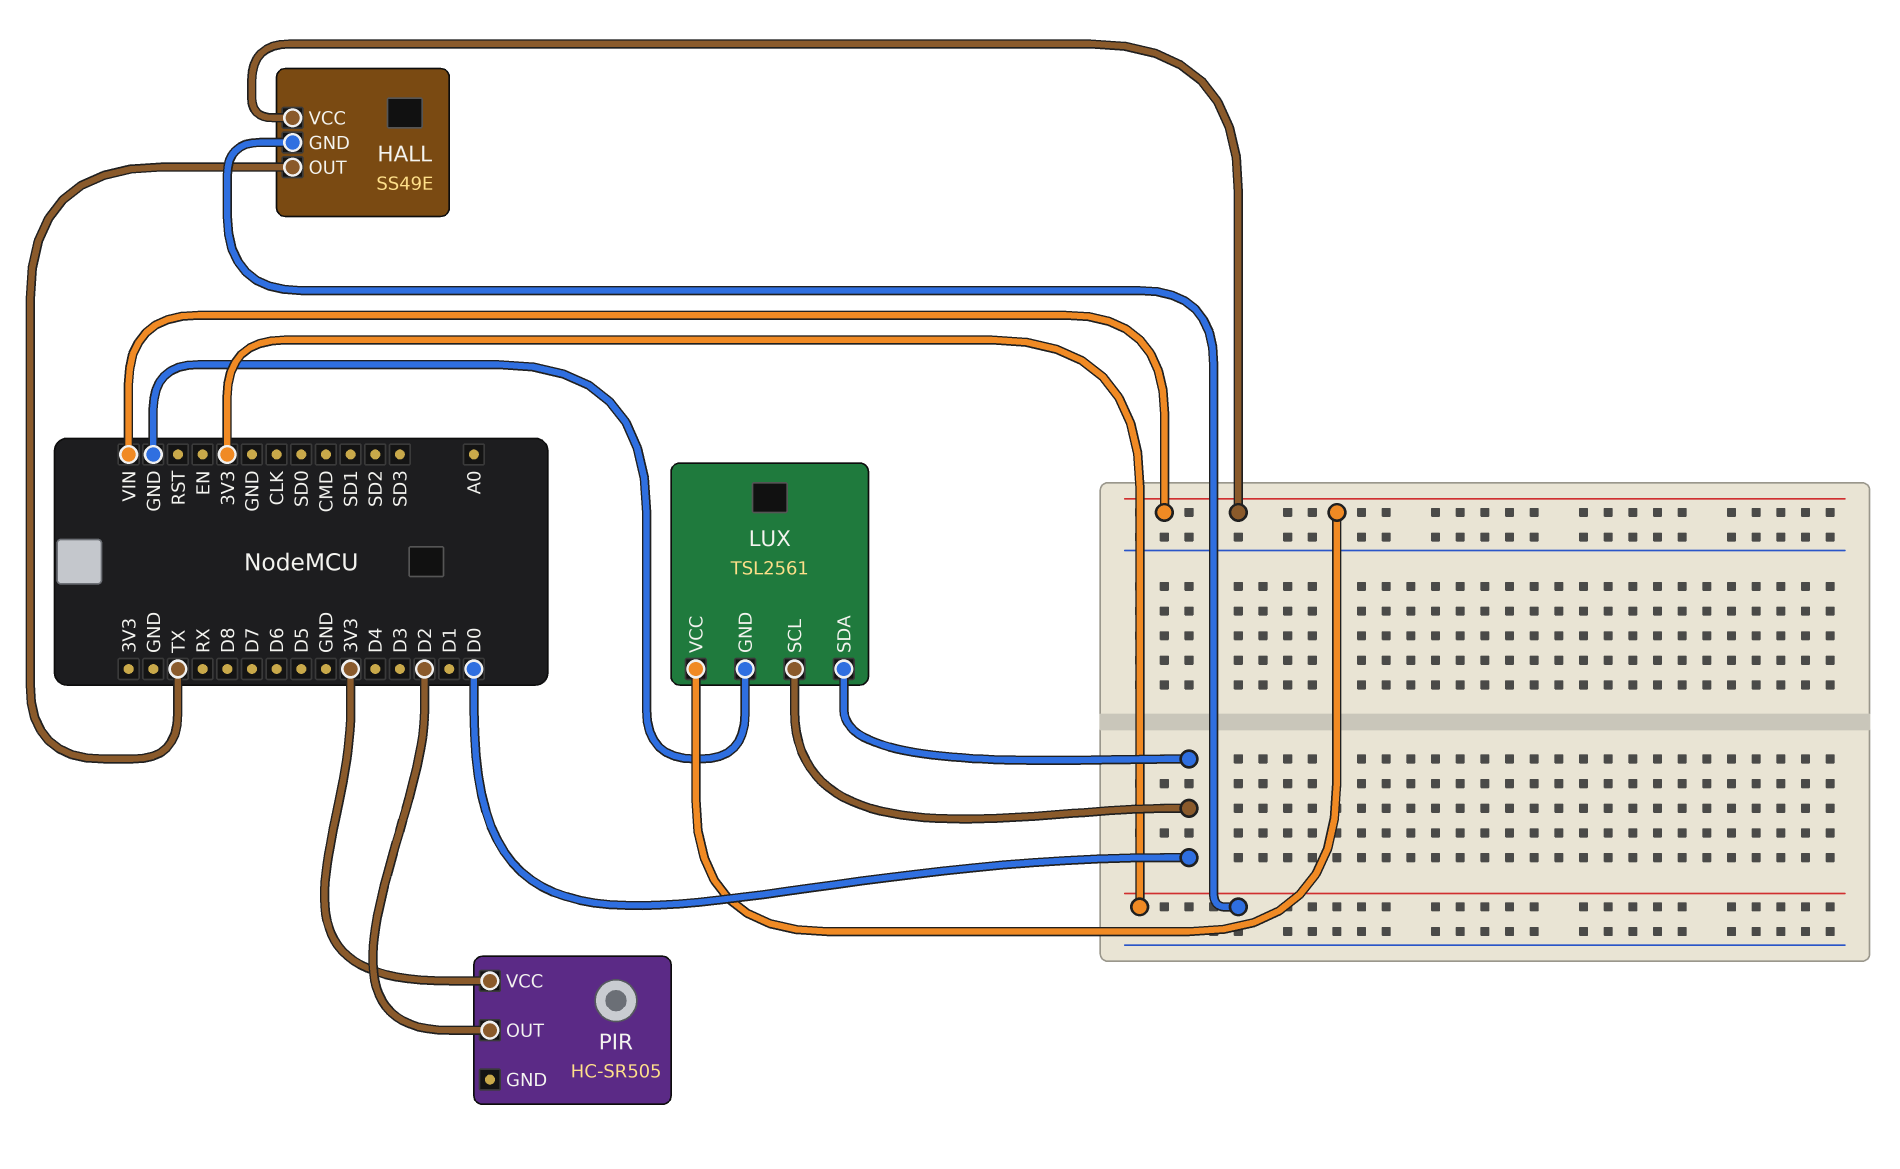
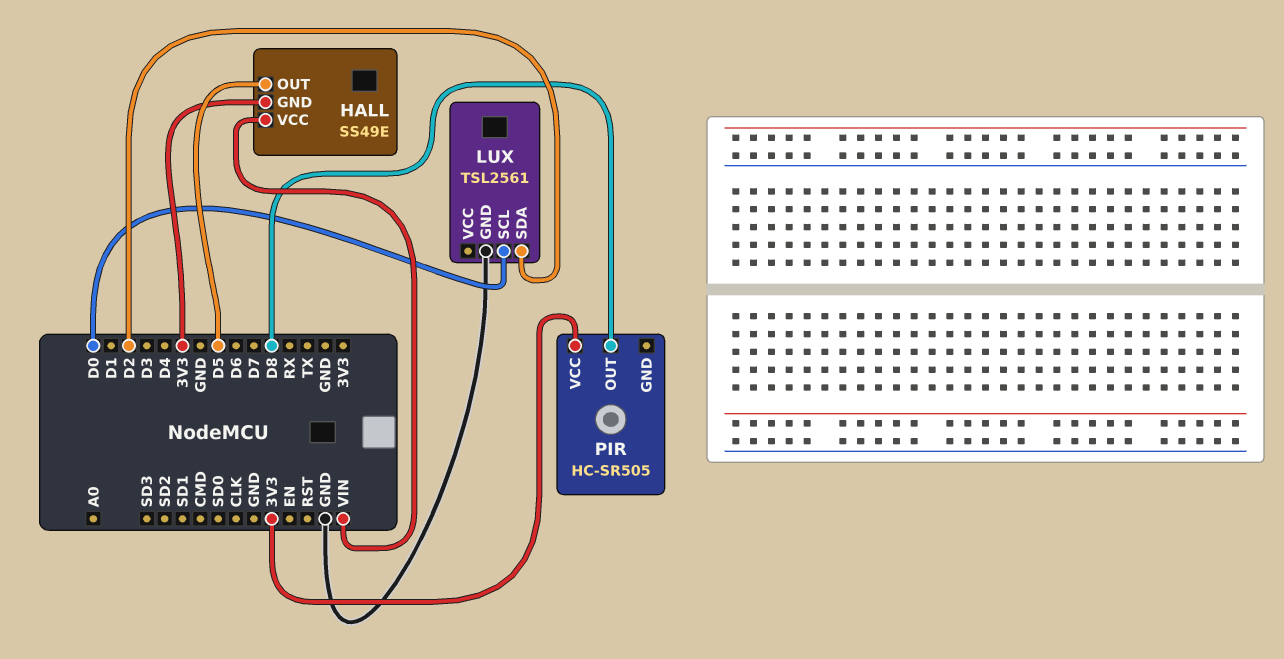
HALL pin OUT: TX -> D5
LUX pin SDA: D0 -> D2
LUX pin VCC: VIN -> none
PIR pin OUT: D2 -> D8

